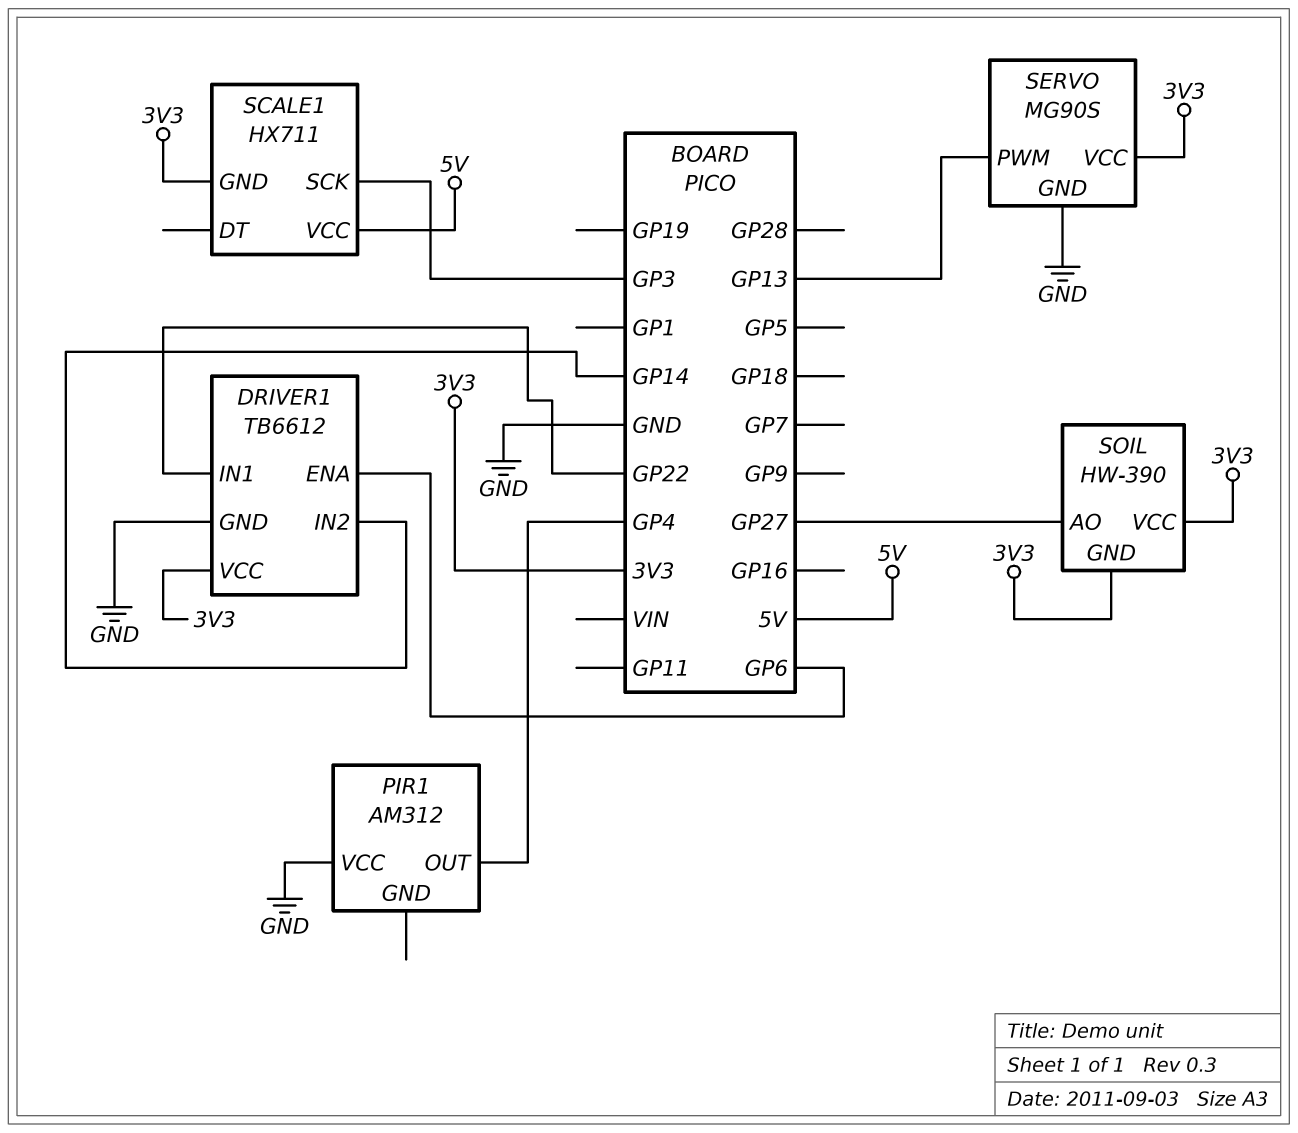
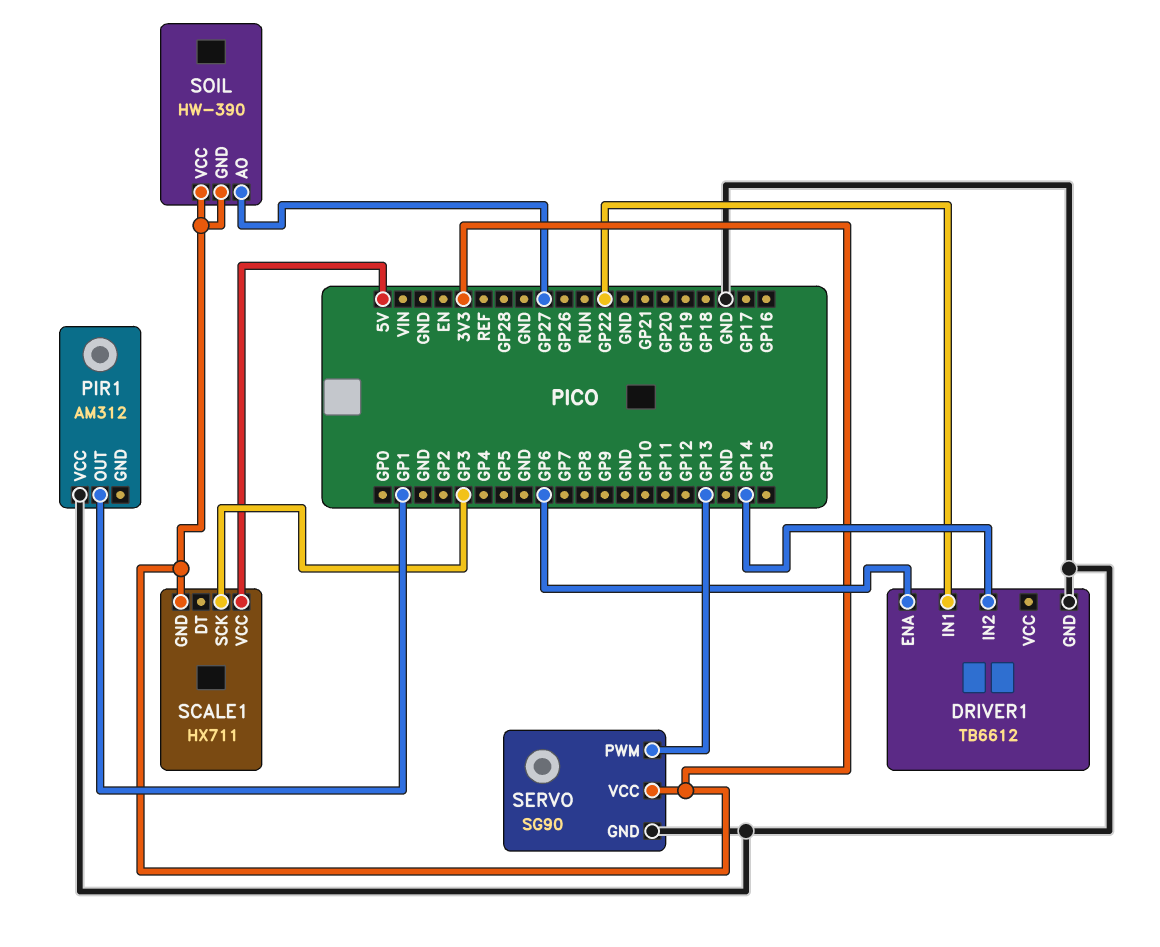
DRIVER1 pin VCC: 3V3 -> none
PIR1 pin OUT: GP4 -> GP1
SERVO: MG90S -> SG90

